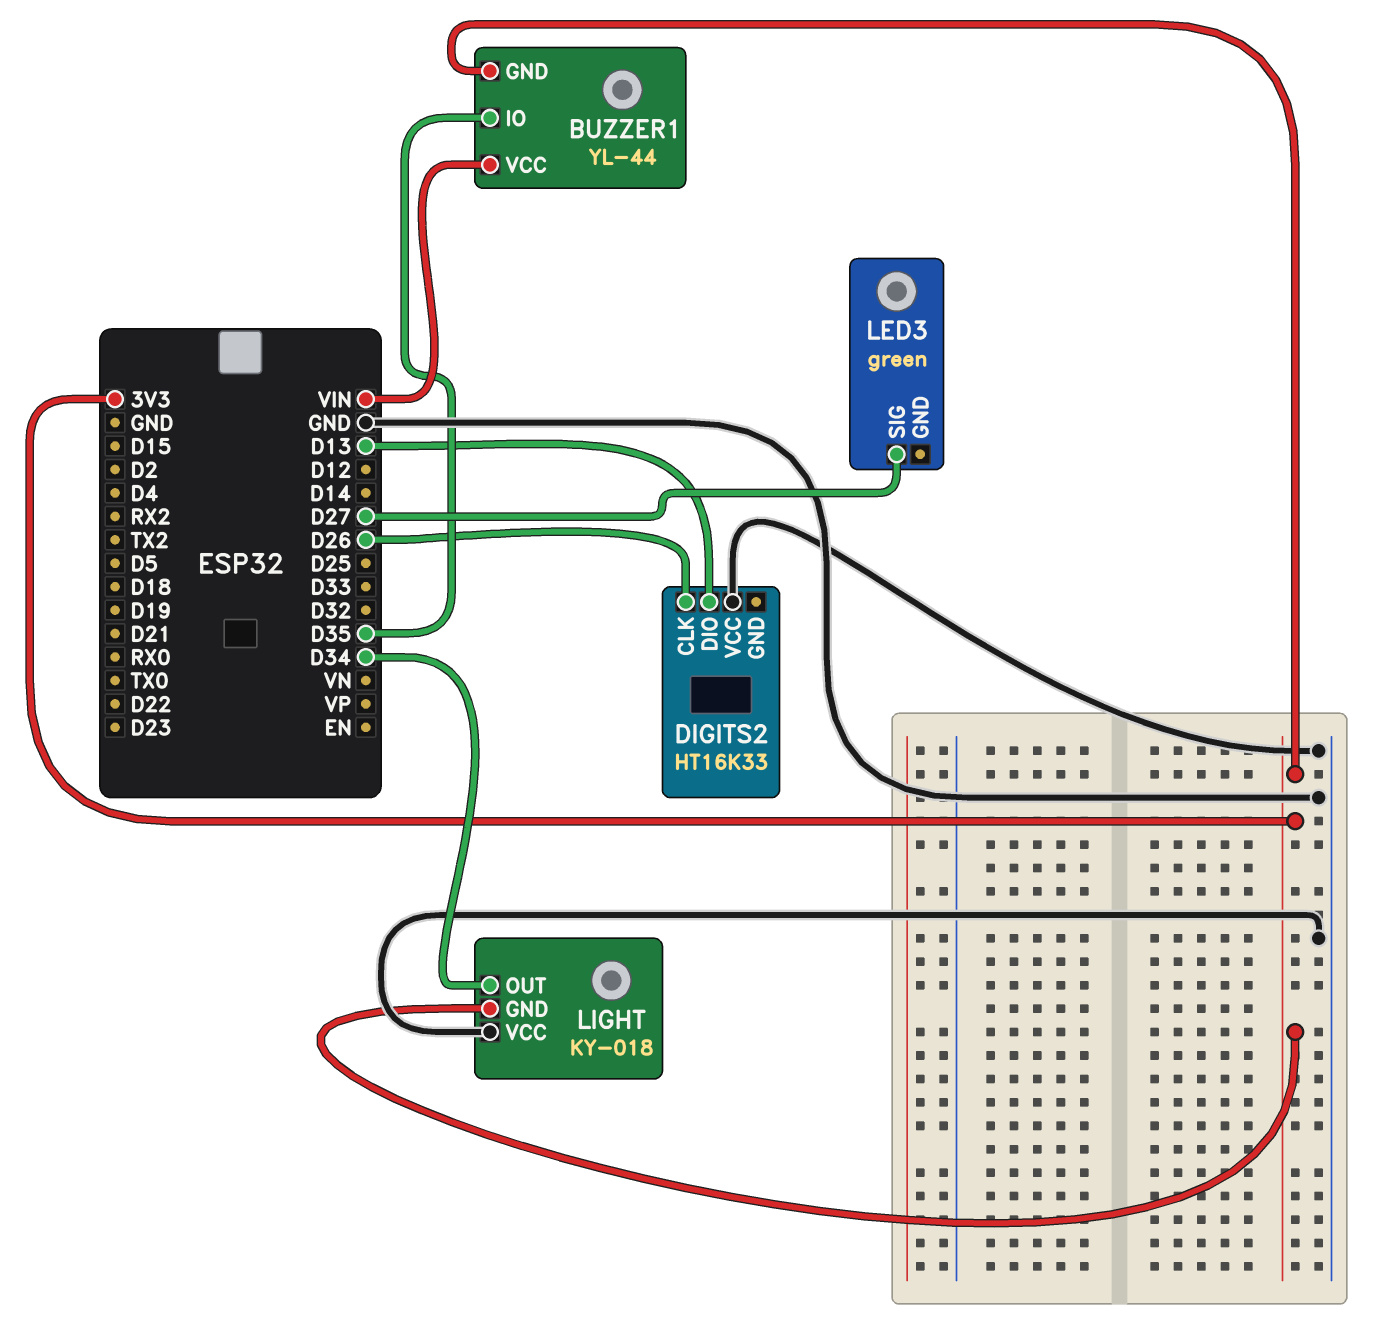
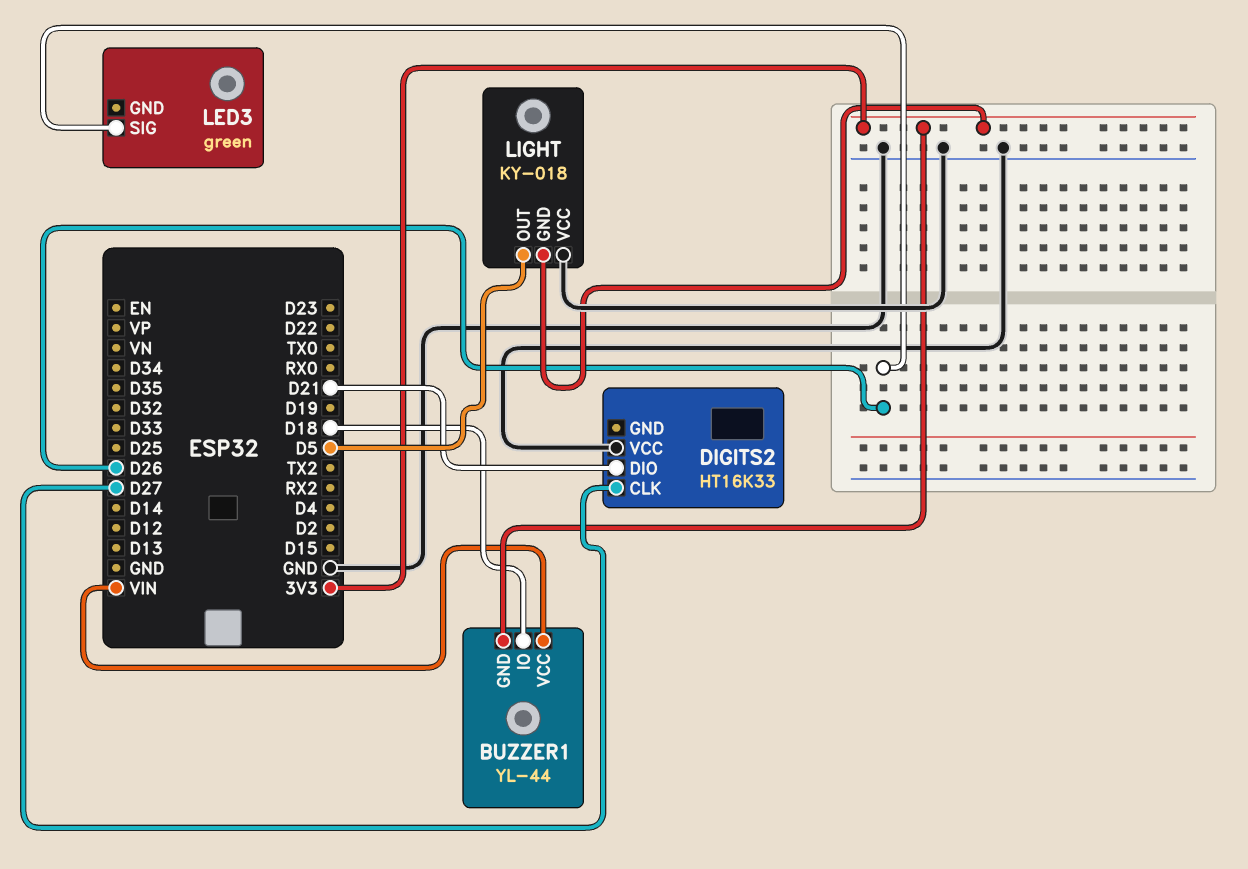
BUZZER1 pin IO: D35 -> D18
DIGITS2 pin CLK: D26 -> D27
DIGITS2 pin DIO: D13 -> D21
LED3 pin SIG: D27 -> D26
LIGHT pin OUT: D34 -> D5

